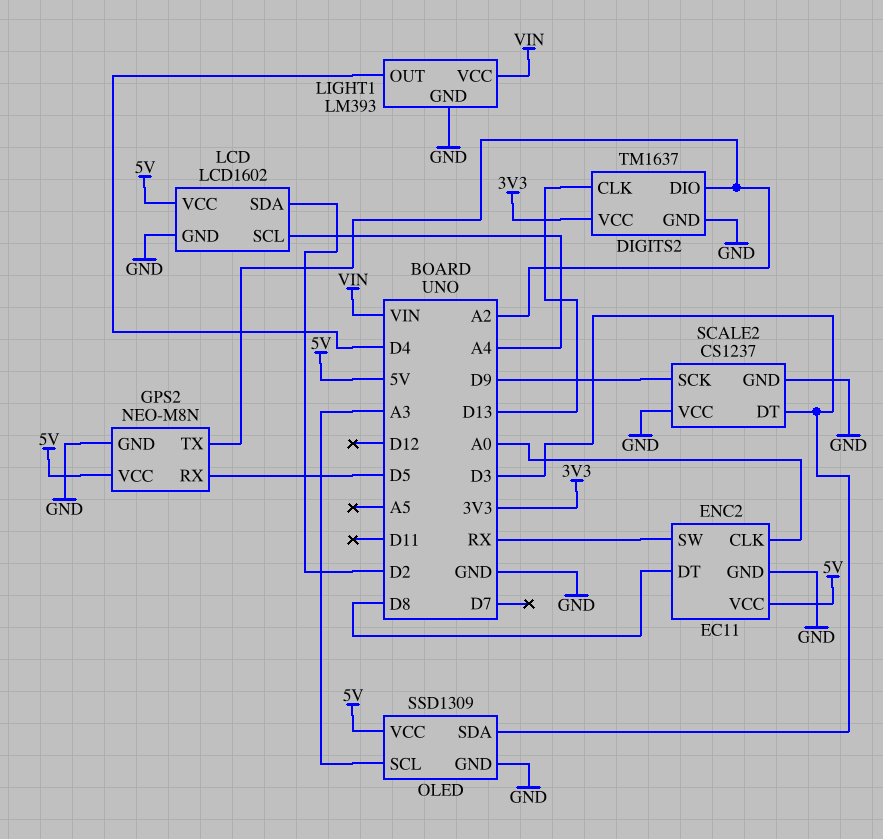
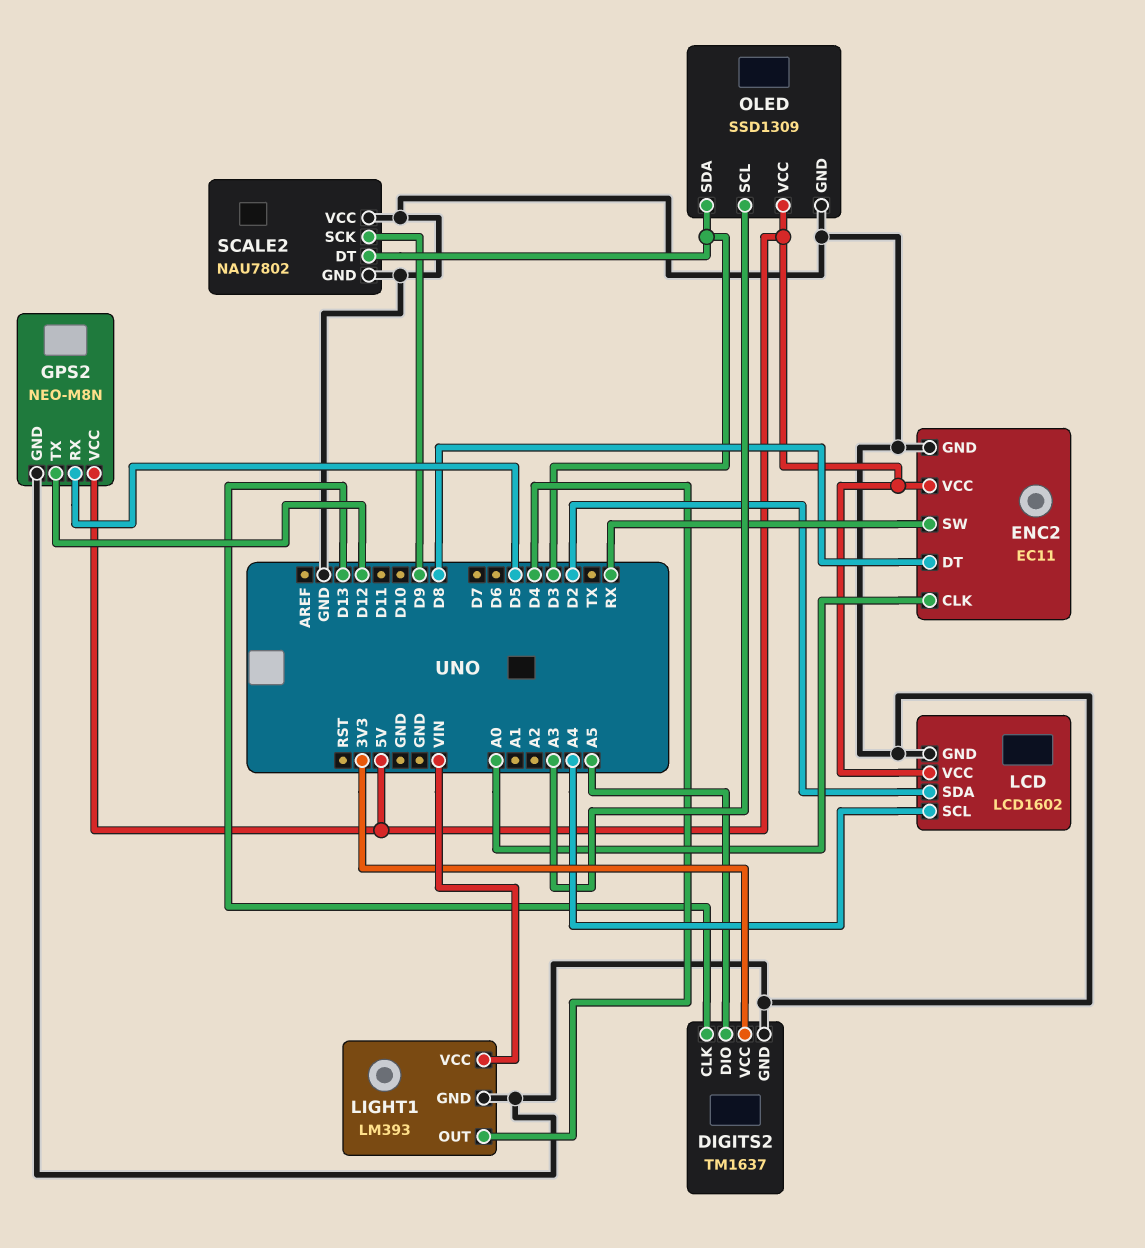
DIGITS2 pin DIO: A2 -> A5
GPS2 pin TX: A2 -> D12
SCALE2: CS1237 -> NAU7802

